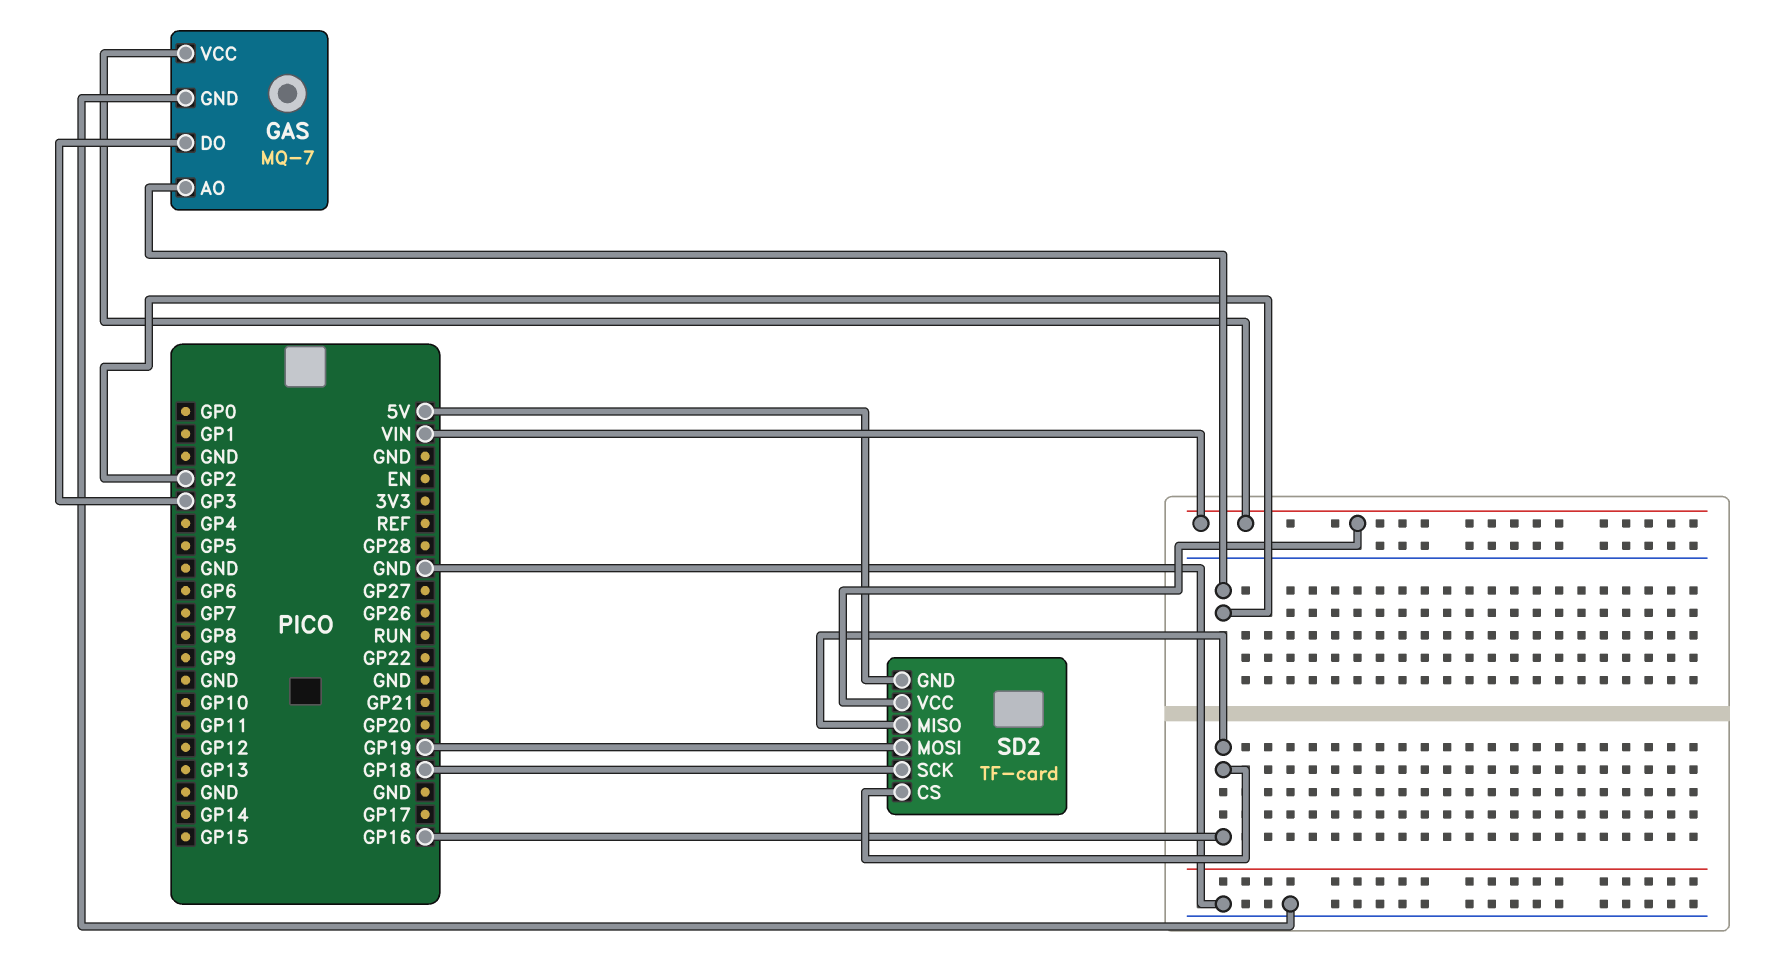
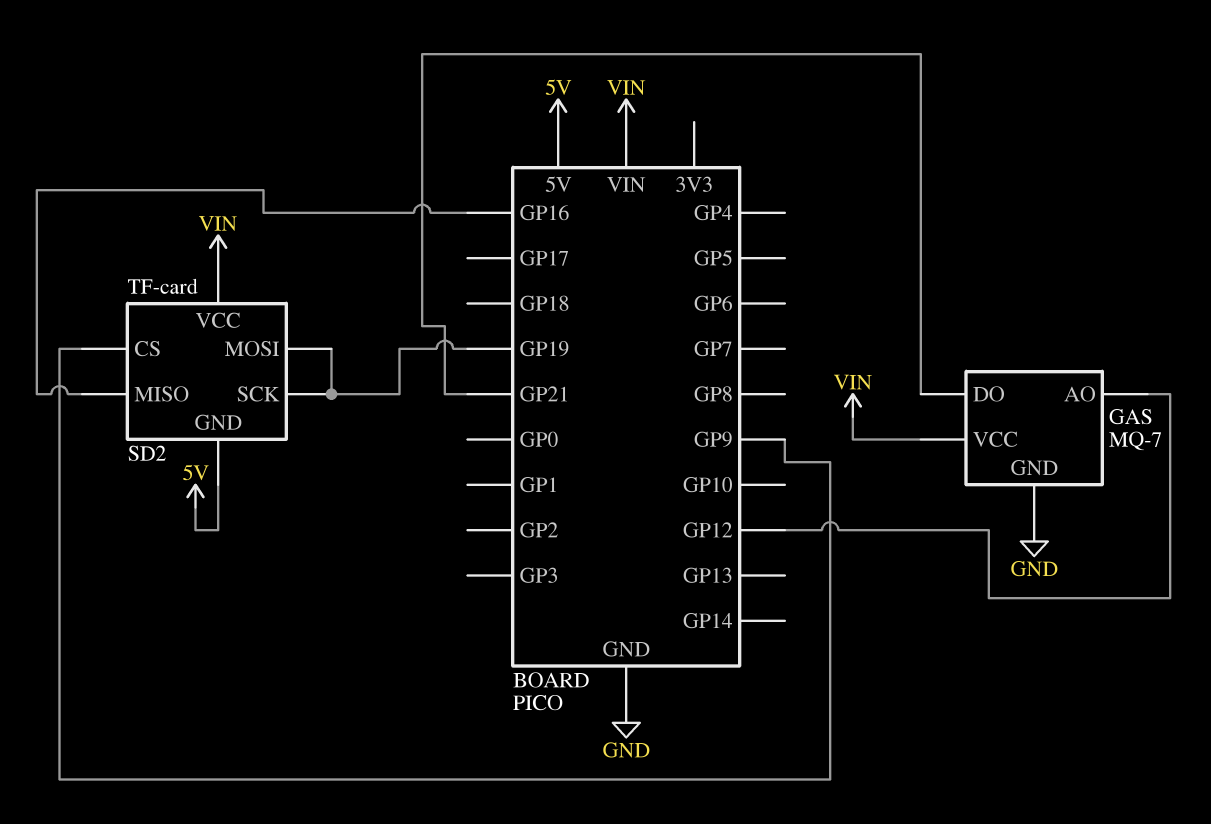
GAS pin AO: GP2 -> GP12
GAS pin DO: GP3 -> GP21
SD2 pin CS: GP16 -> GP9
SD2 pin SCK: GP18 -> GP19

